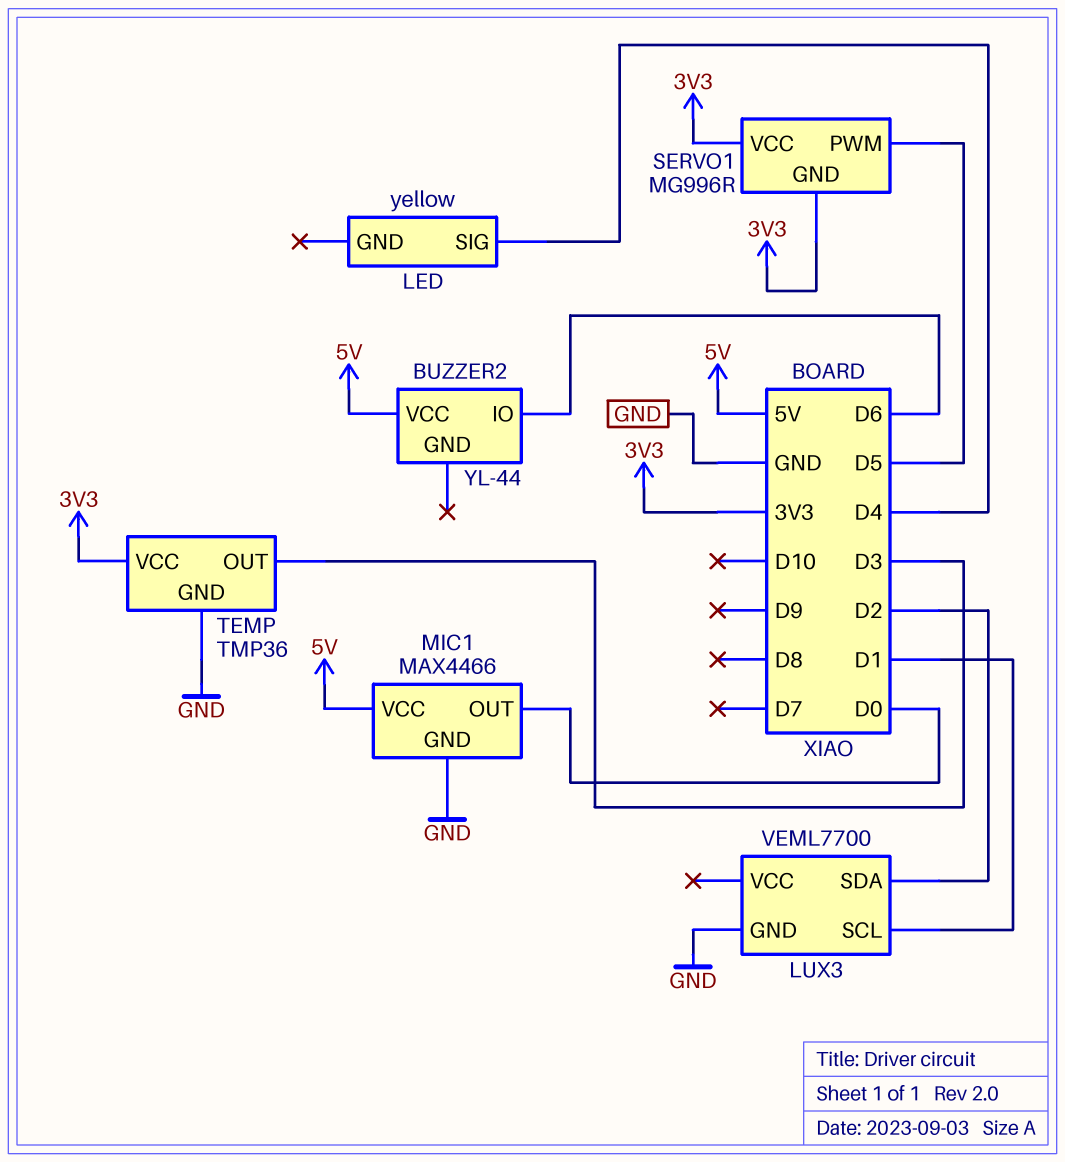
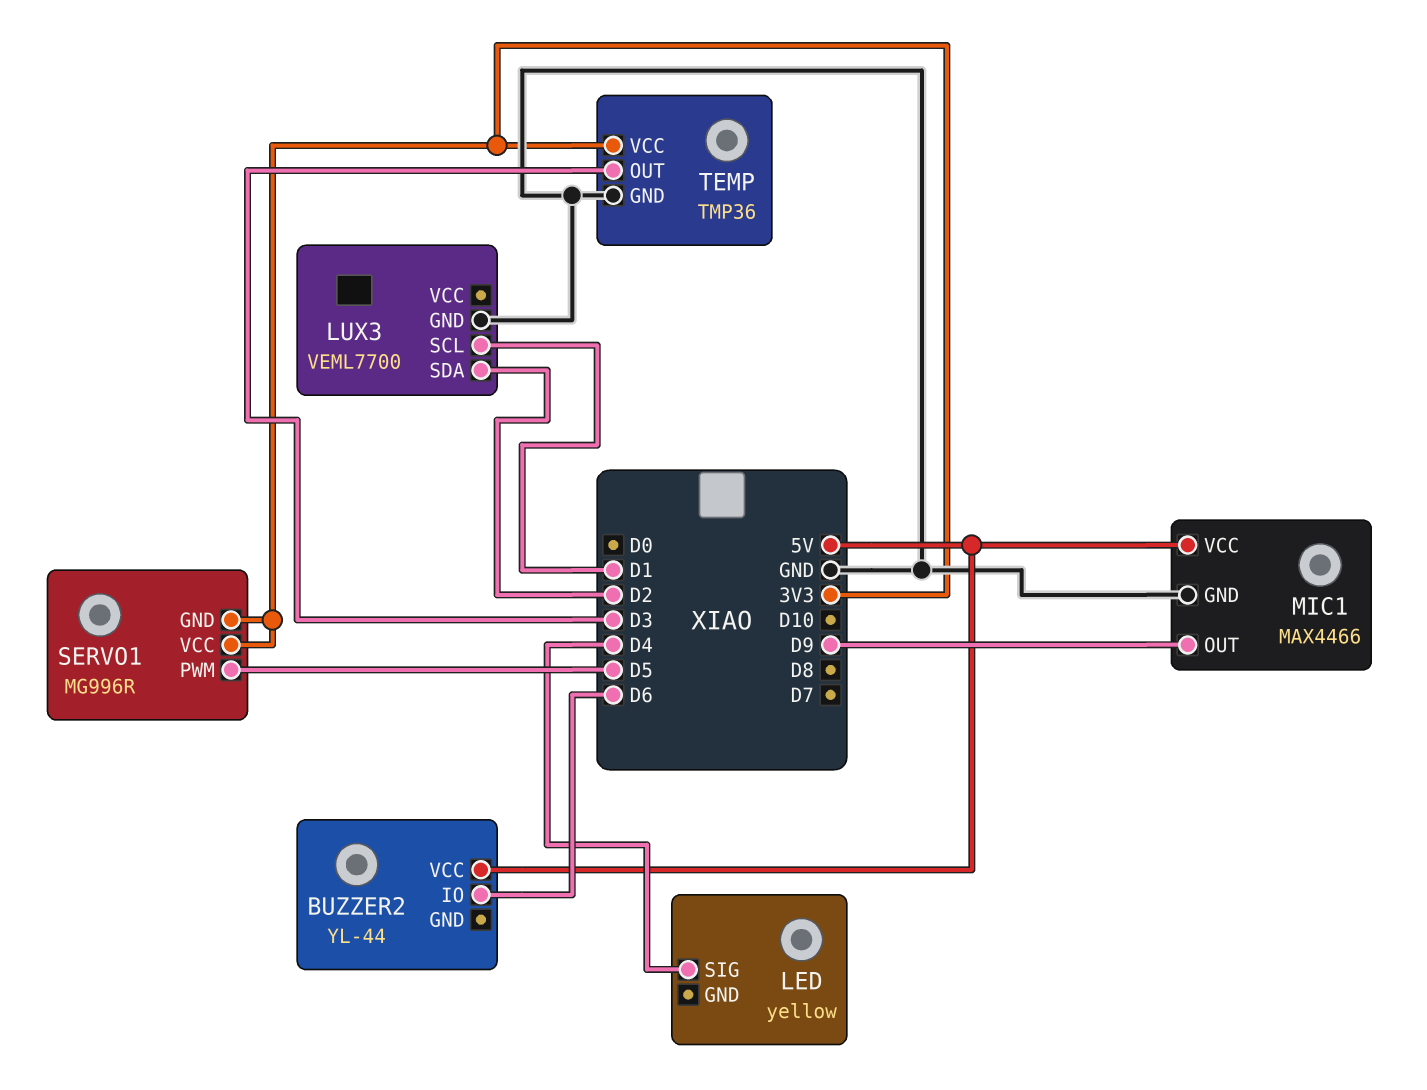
MIC1 pin OUT: D0 -> D9

